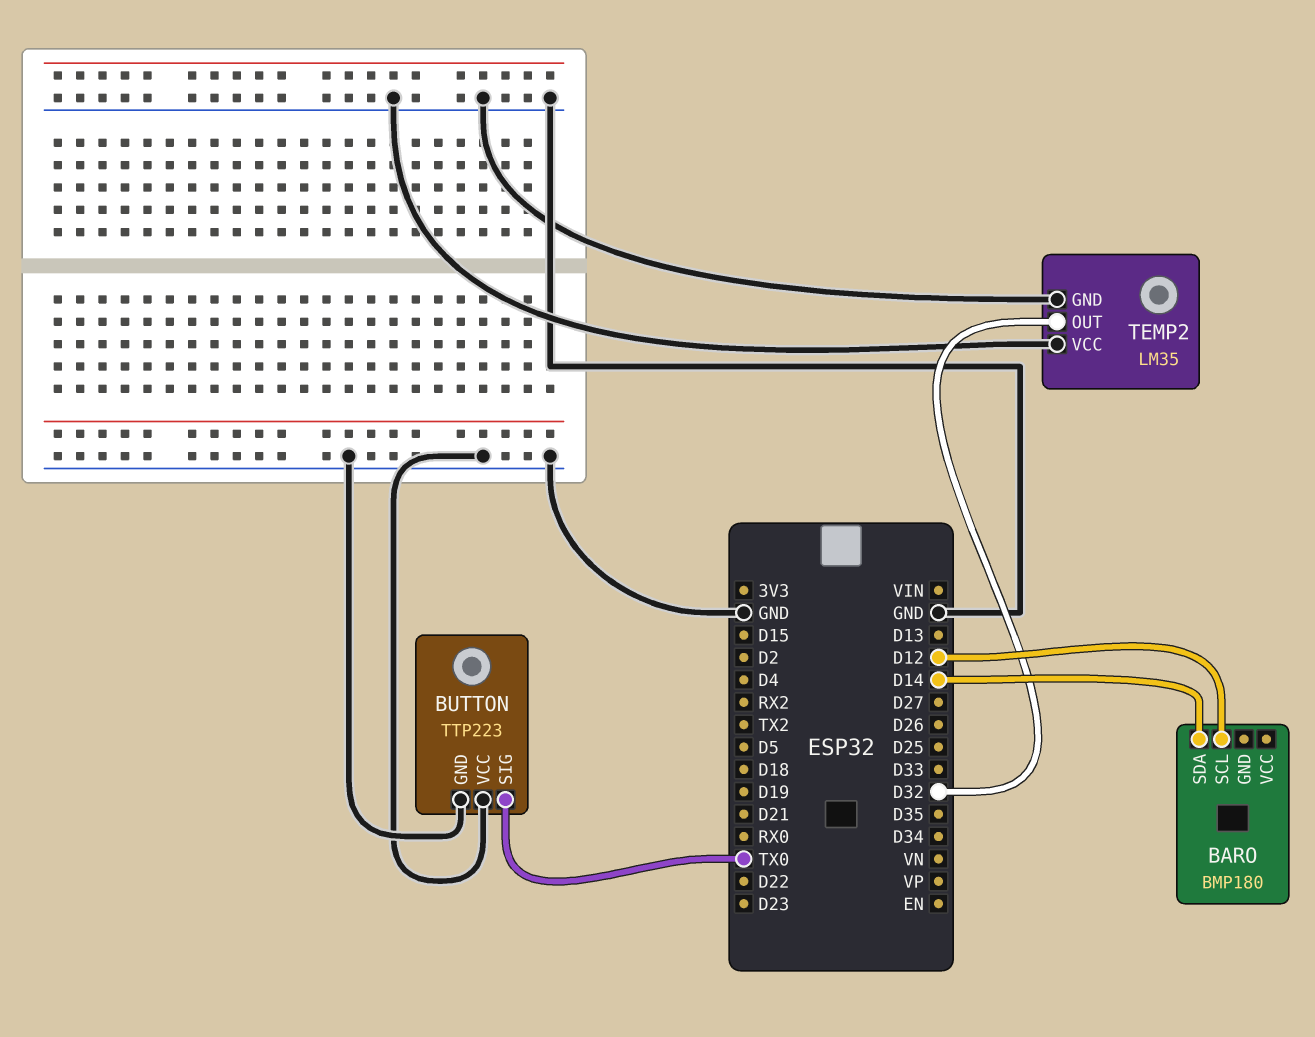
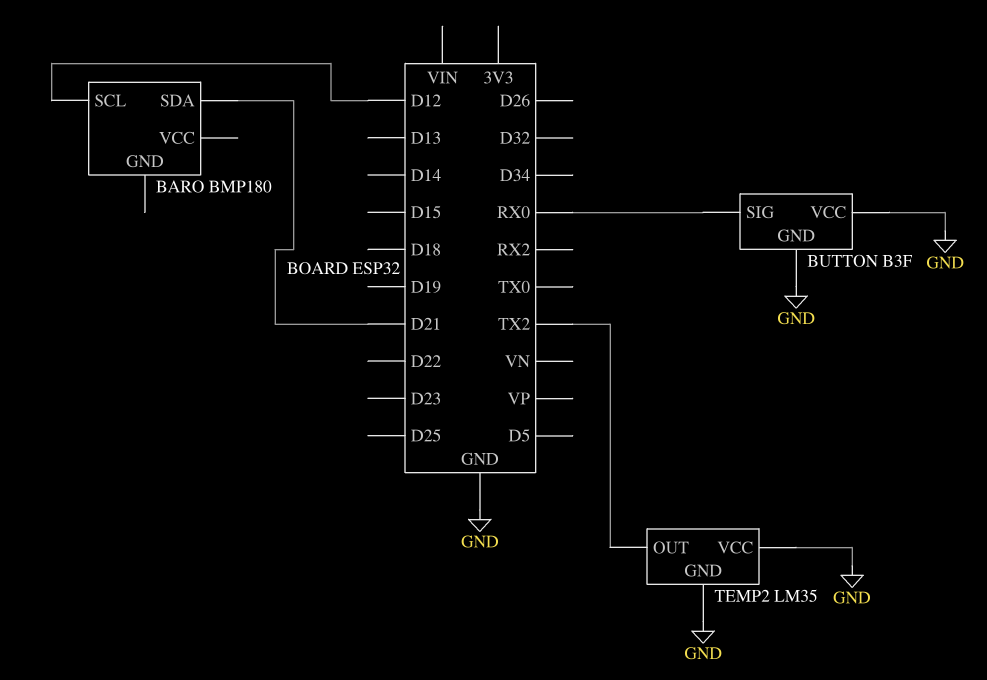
BARO pin SDA: D14 -> D21
BUTTON: TTP223 -> B3F
BUTTON pin SIG: TX0 -> RX0
TEMP2 pin OUT: D32 -> TX2

